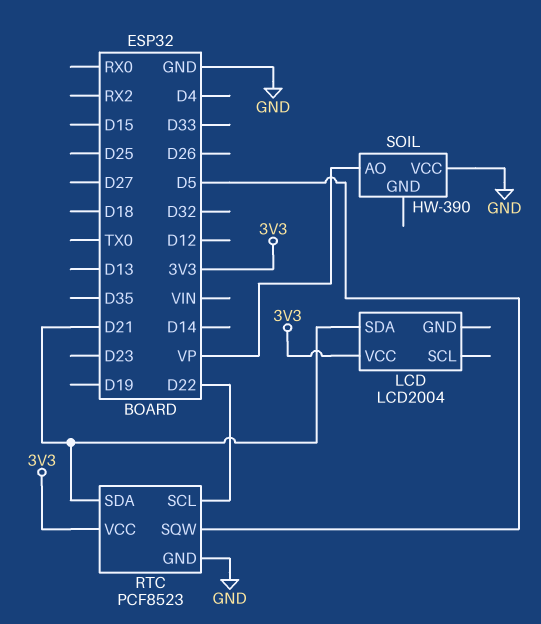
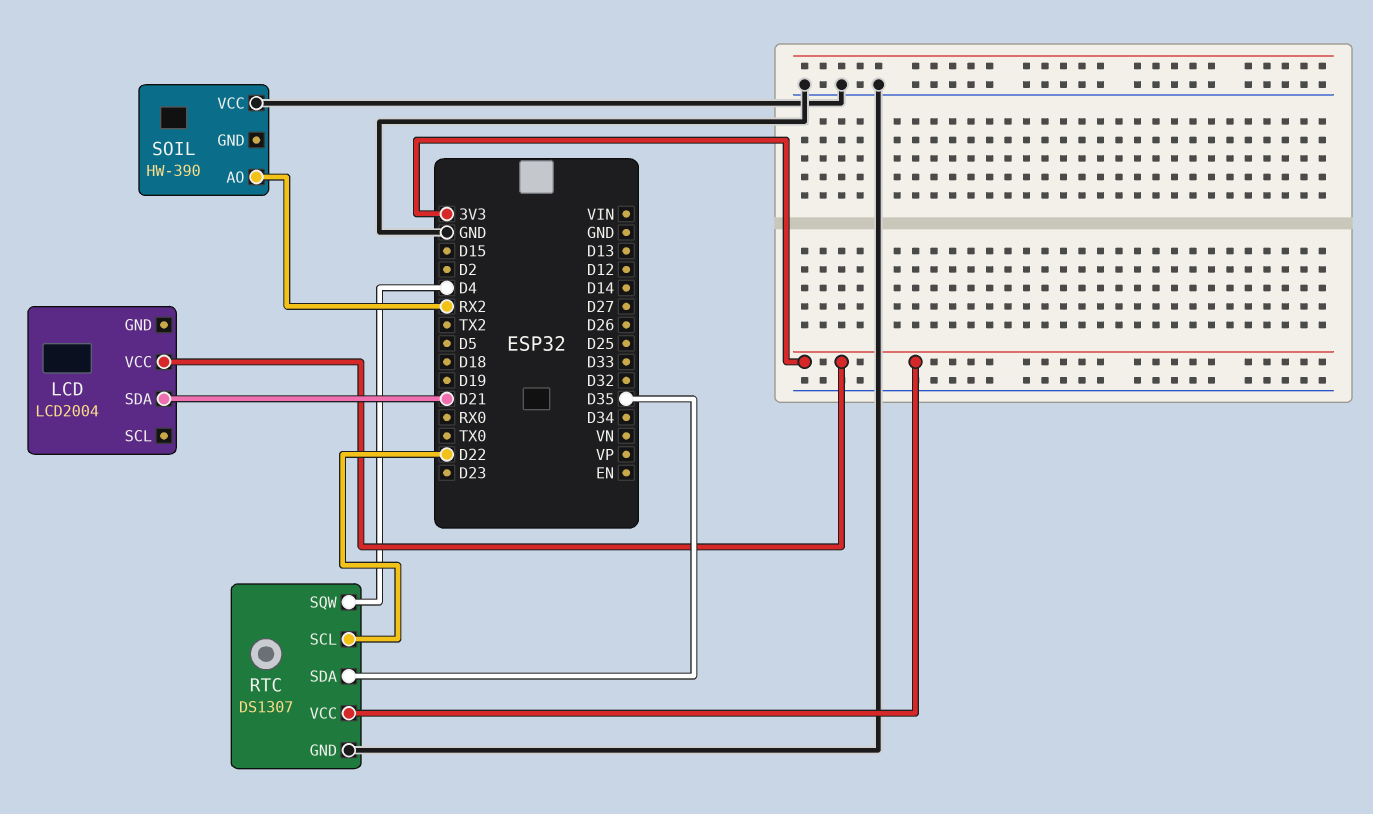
RTC: PCF8523 -> DS1307
RTC pin SDA: D21 -> D35
RTC pin SQW: D5 -> D4
SOIL pin AO: VP -> RX2

